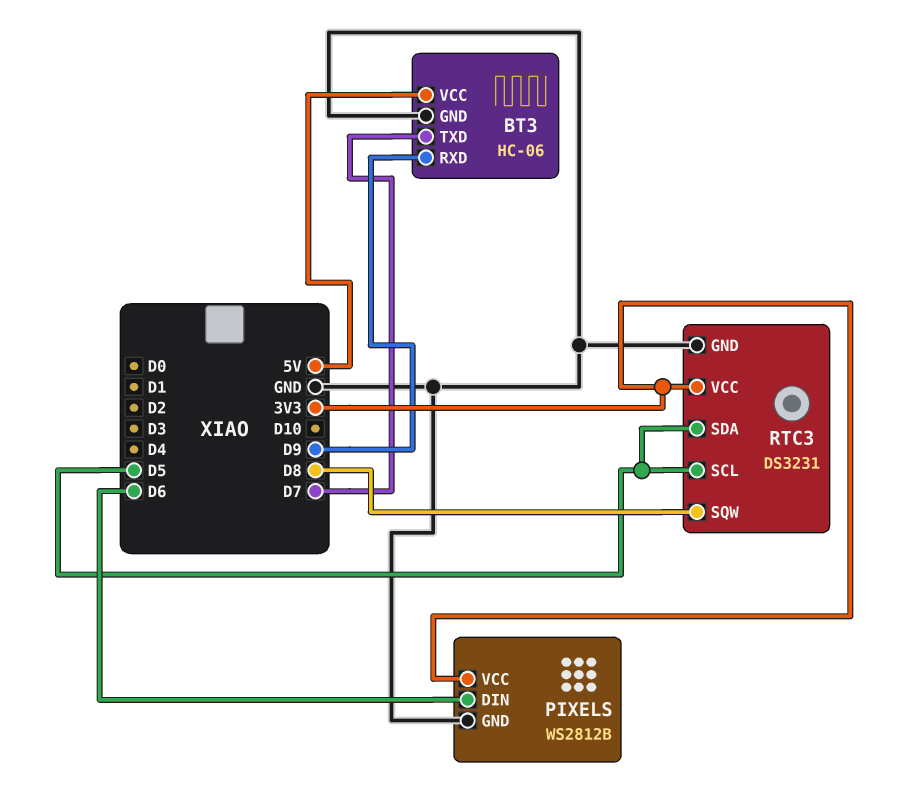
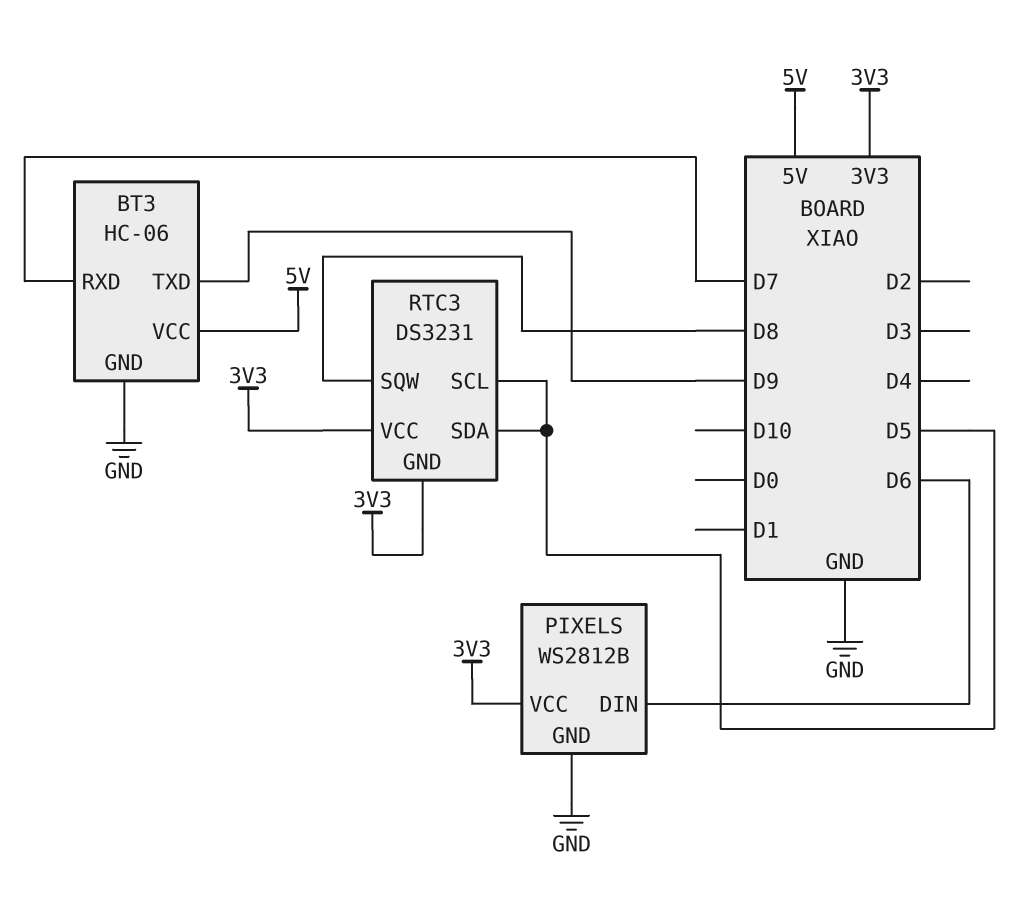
BT3 pin RXD: D9 -> D7
BT3 pin TXD: D7 -> D9
RTC3 pin GND: GND -> 3V3

